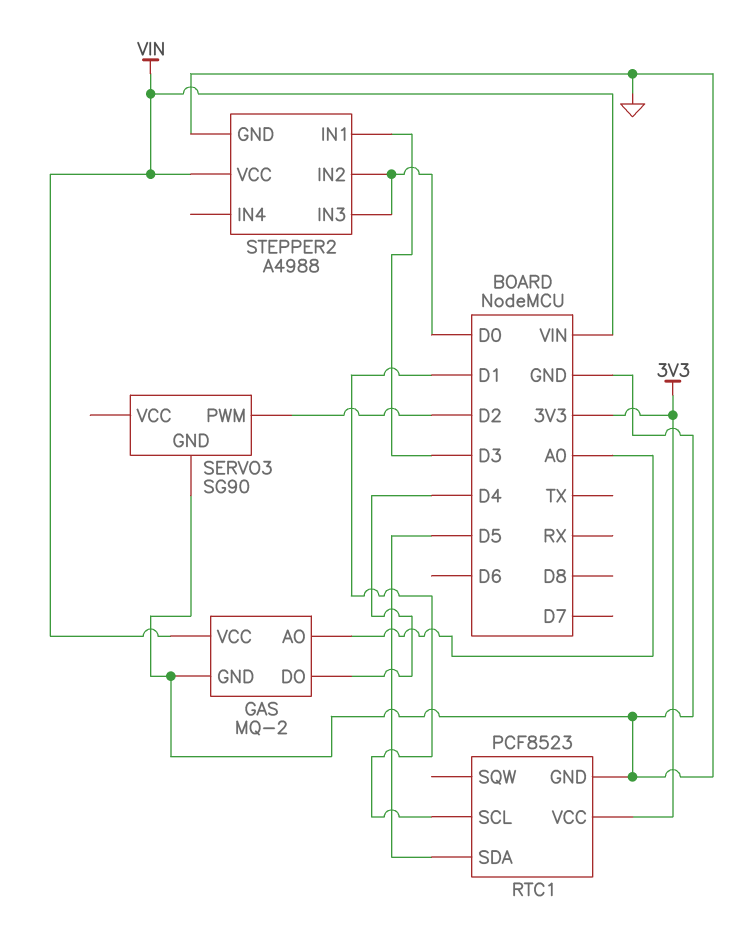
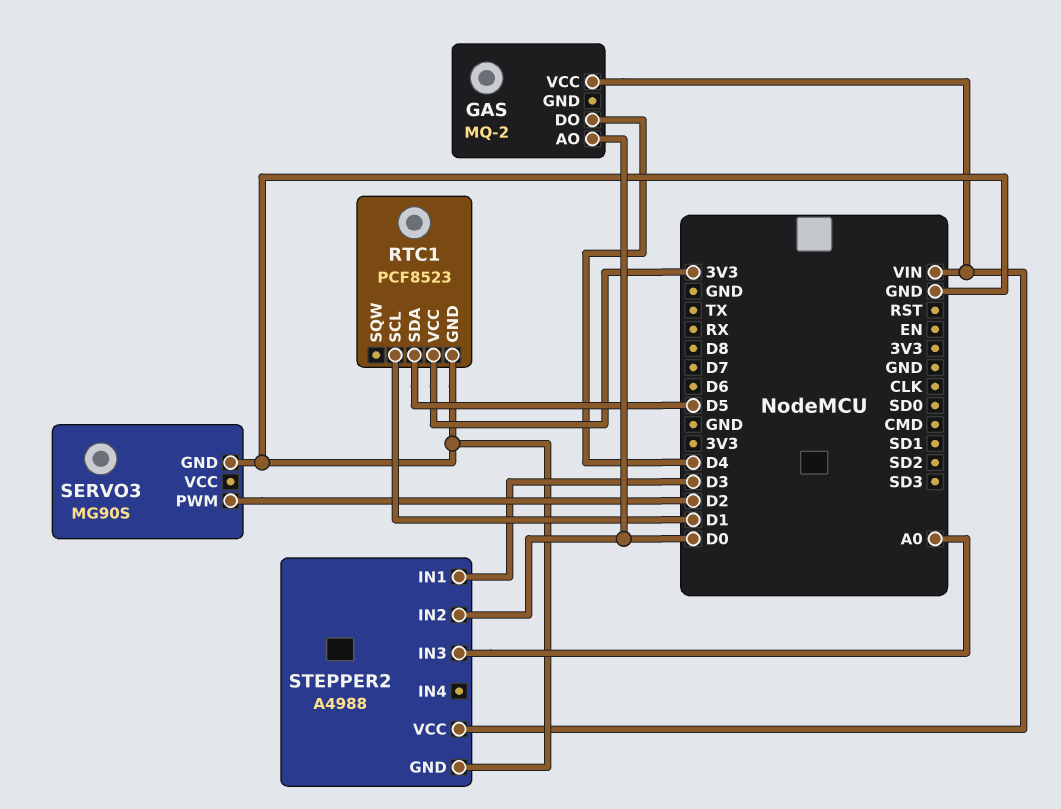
GAS pin AO: A0 -> D0
GAS pin GND: GND -> none
SERVO3: SG90 -> MG90S
STEPPER2 pin IN3: D0 -> A0

